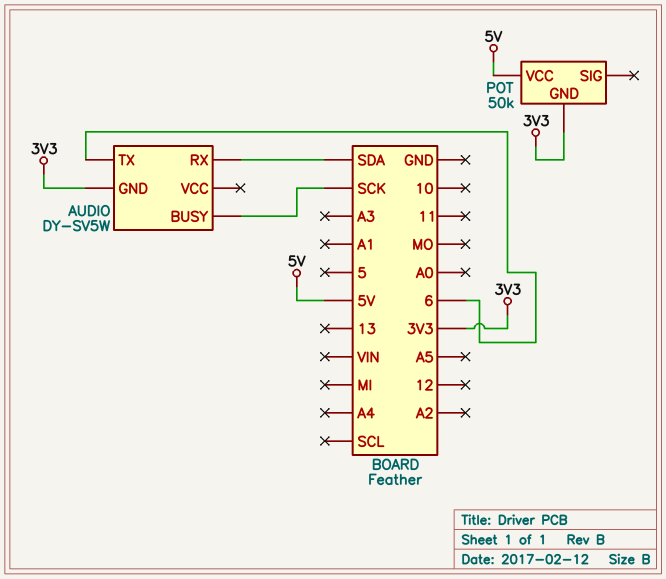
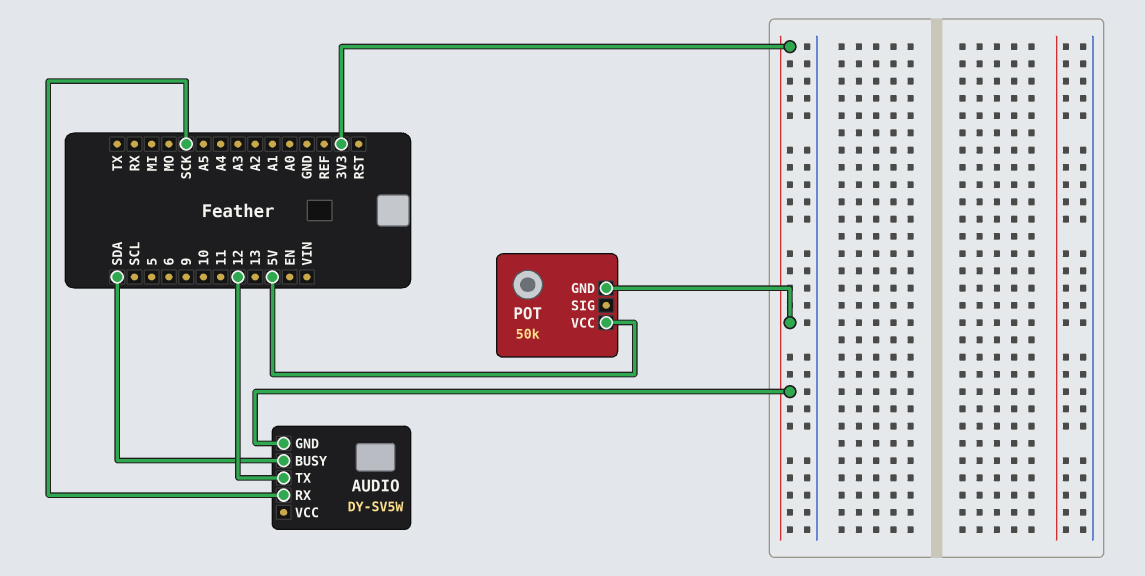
AUDIO pin BUSY: SCK -> SDA
AUDIO pin RX: SDA -> SCK
AUDIO pin TX: 6 -> 12

